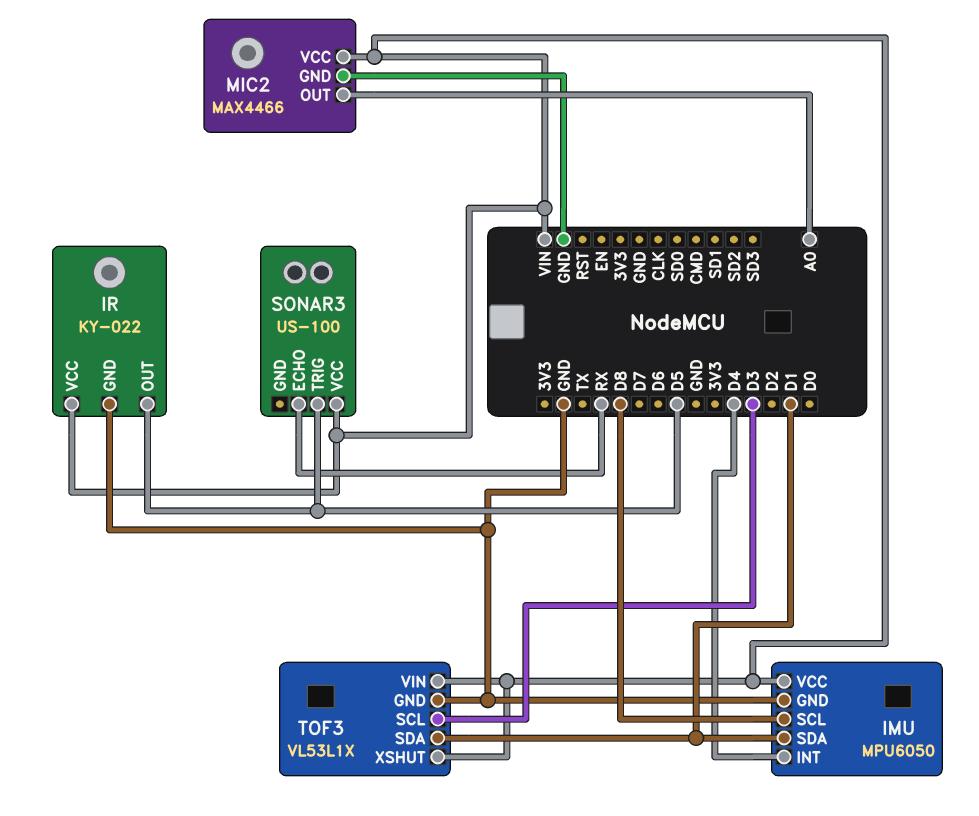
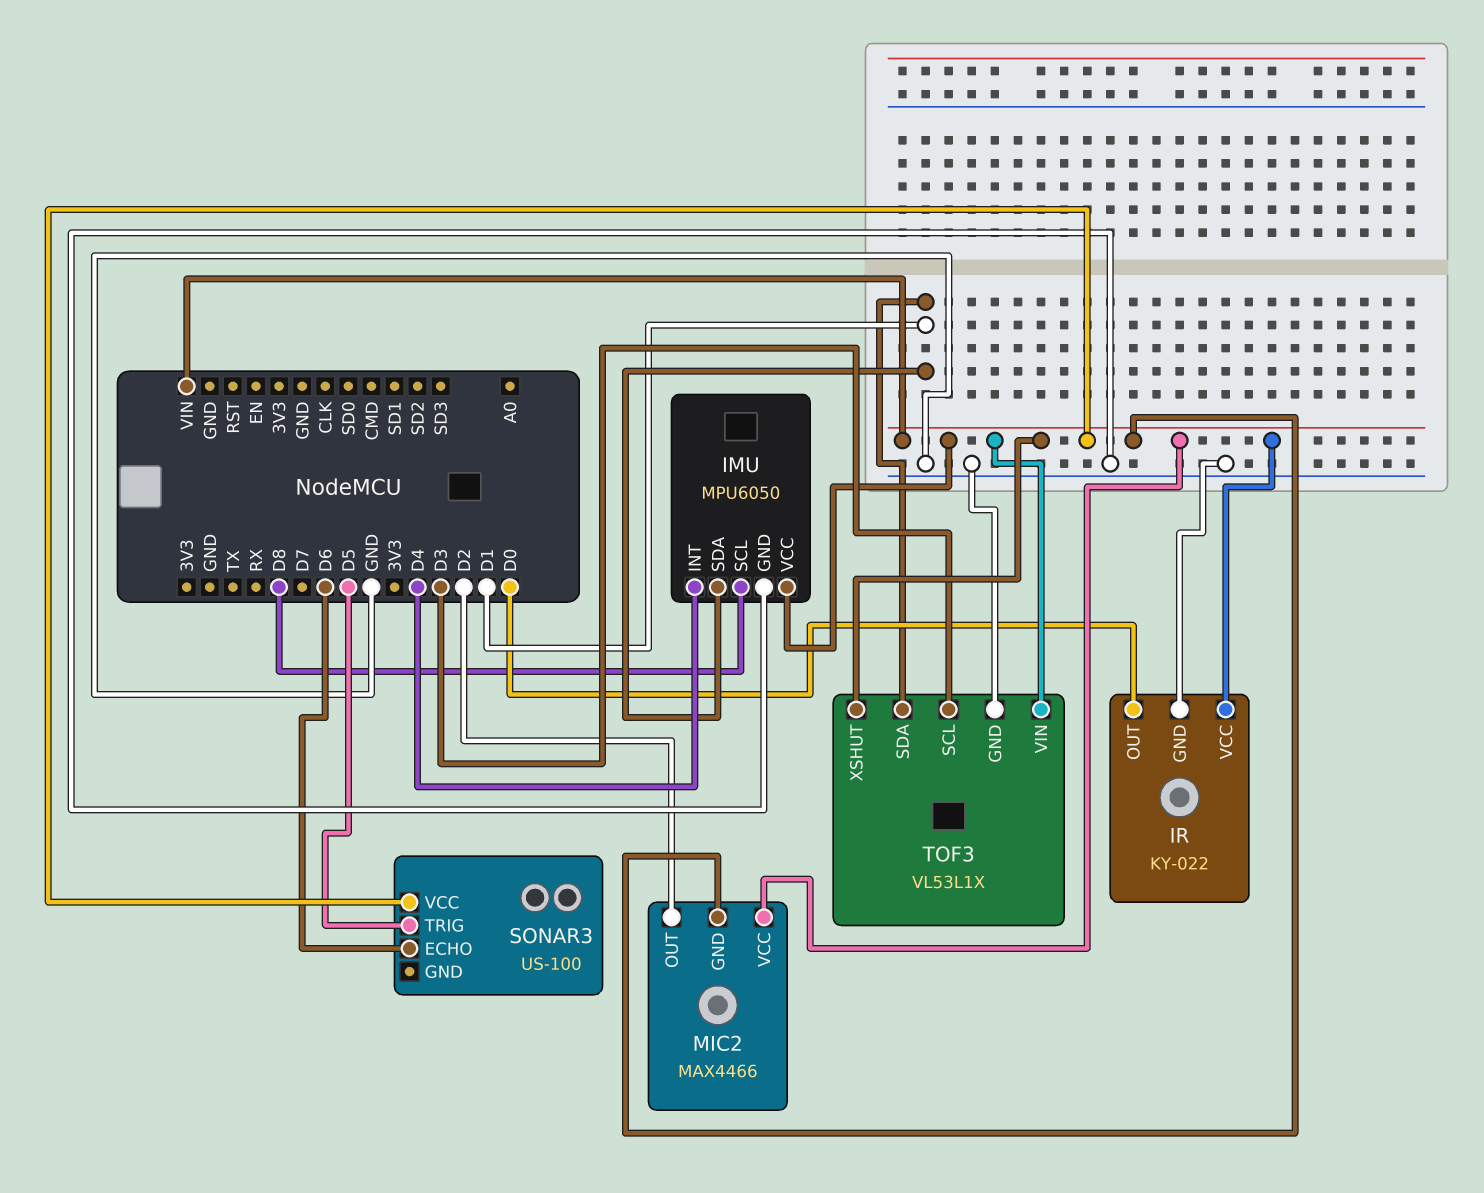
IR pin OUT: D5 -> D0
MIC2 pin GND: GND -> VIN
MIC2 pin OUT: A0 -> D2
SONAR3 pin ECHO: RX -> D6

